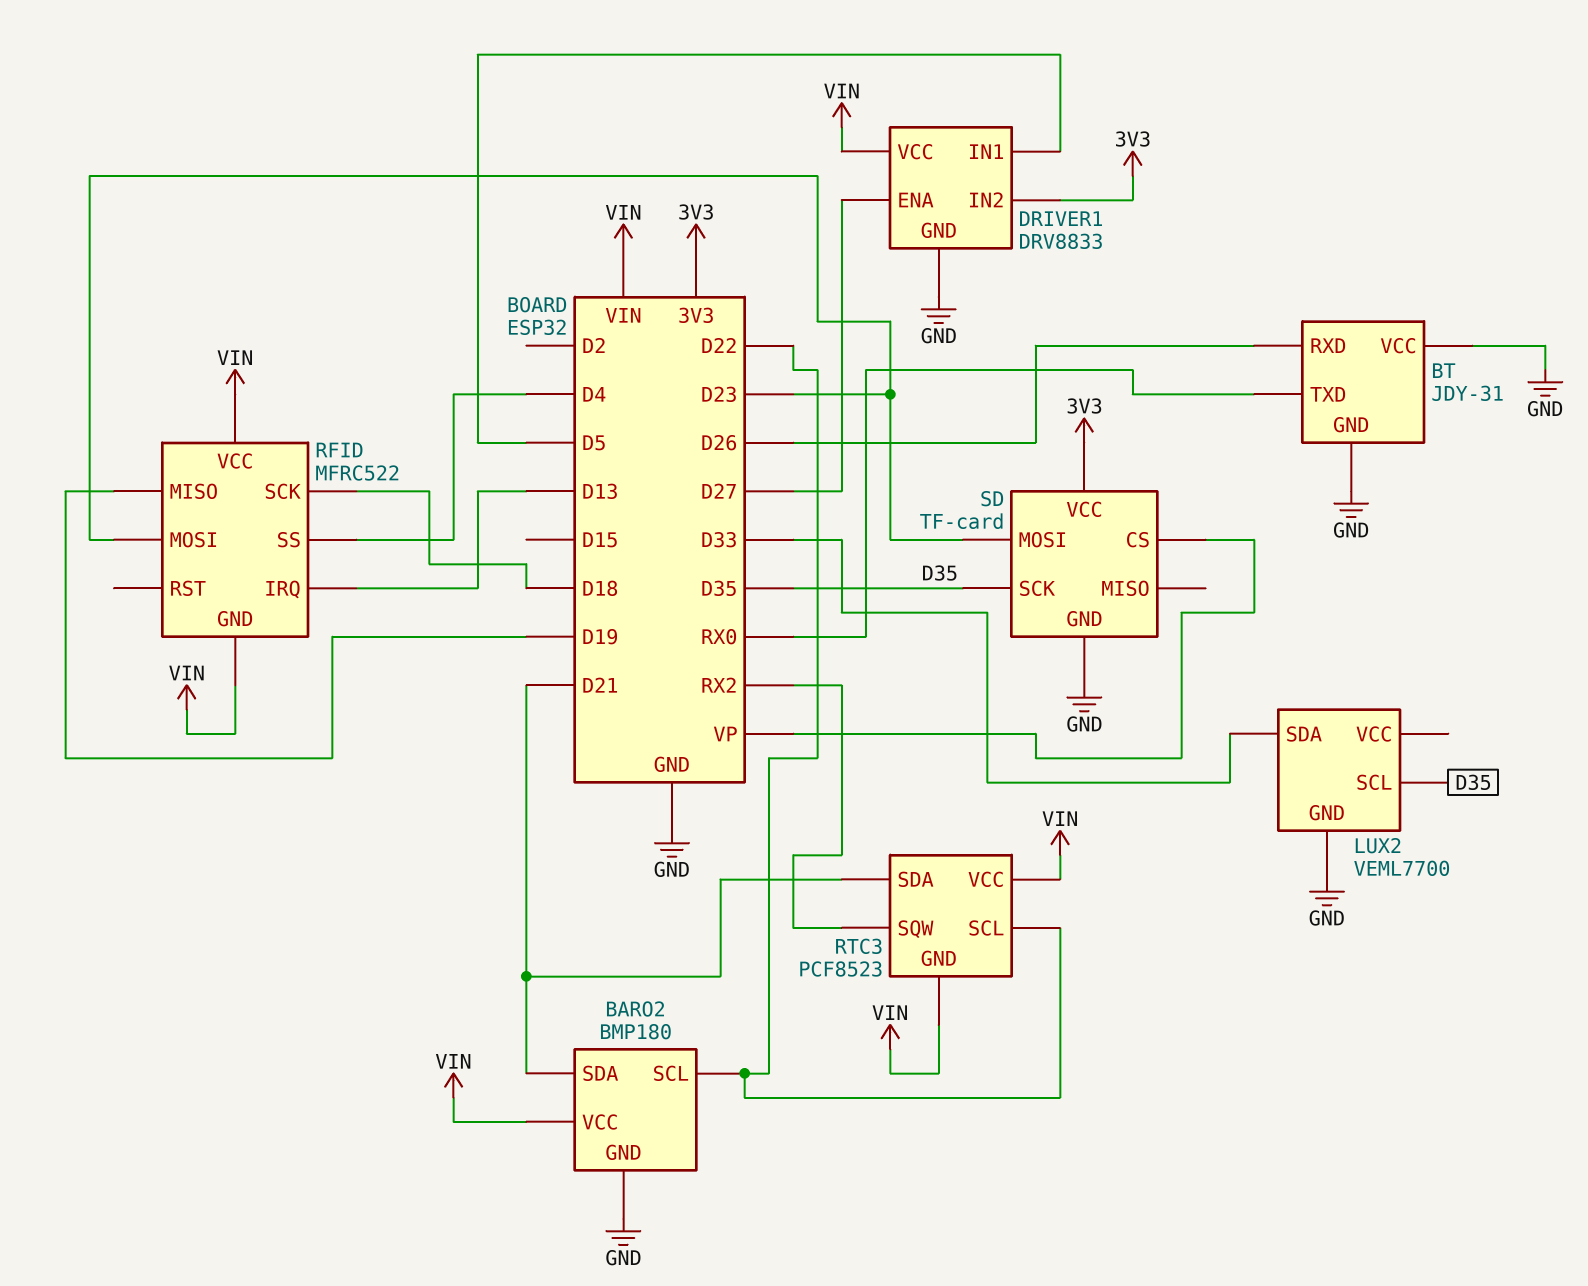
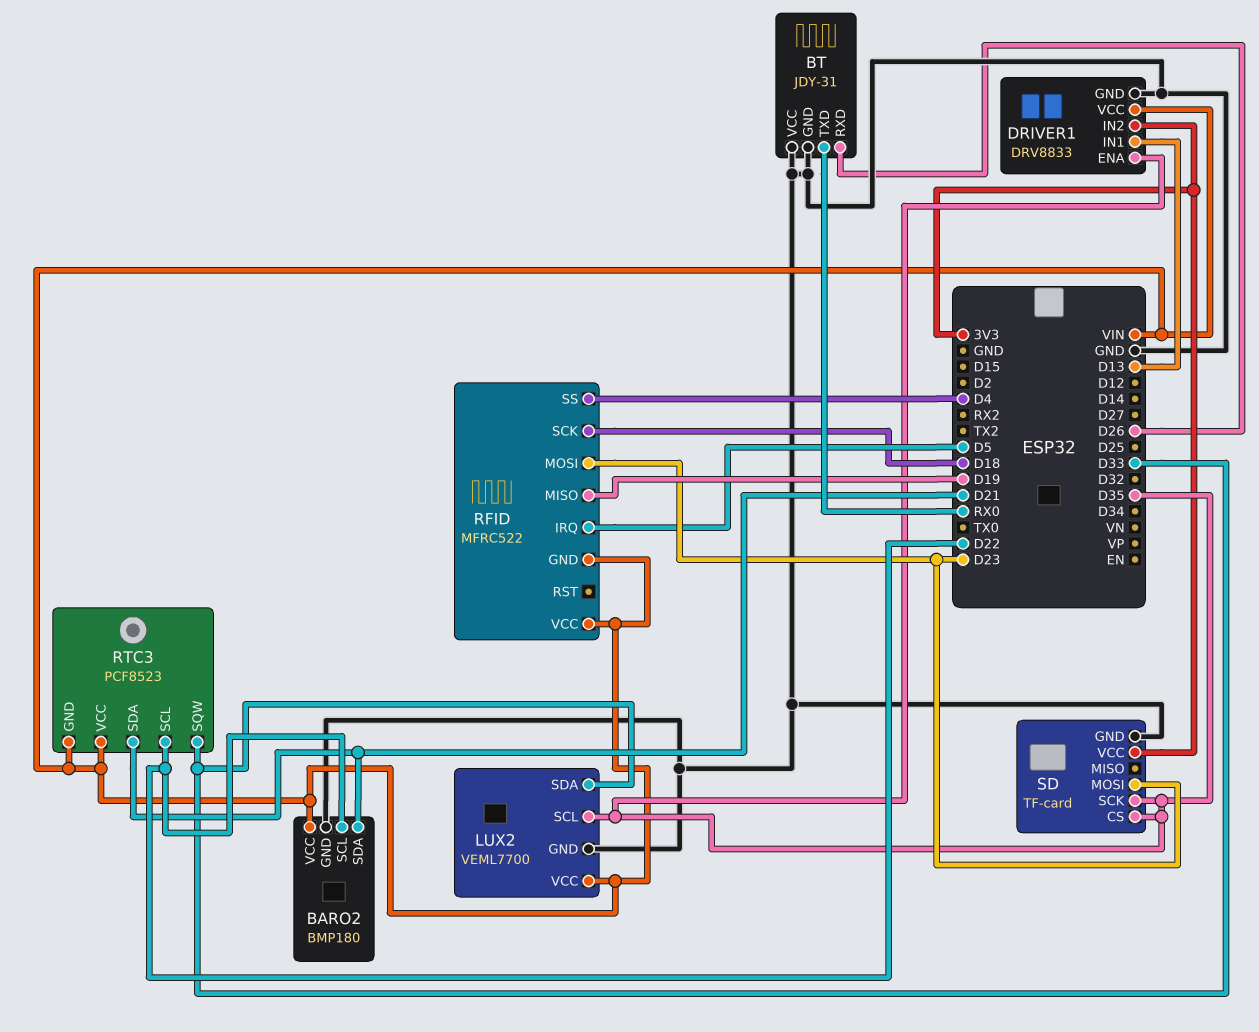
DRIVER1 pin ENA: D27 -> D35
DRIVER1 pin IN1: D5 -> D13
LUX2 pin VCC: none -> VIN
RFID pin IRQ: D13 -> D5
RTC3 pin SQW: RX2 -> D33
SD pin CS: VP -> D35

